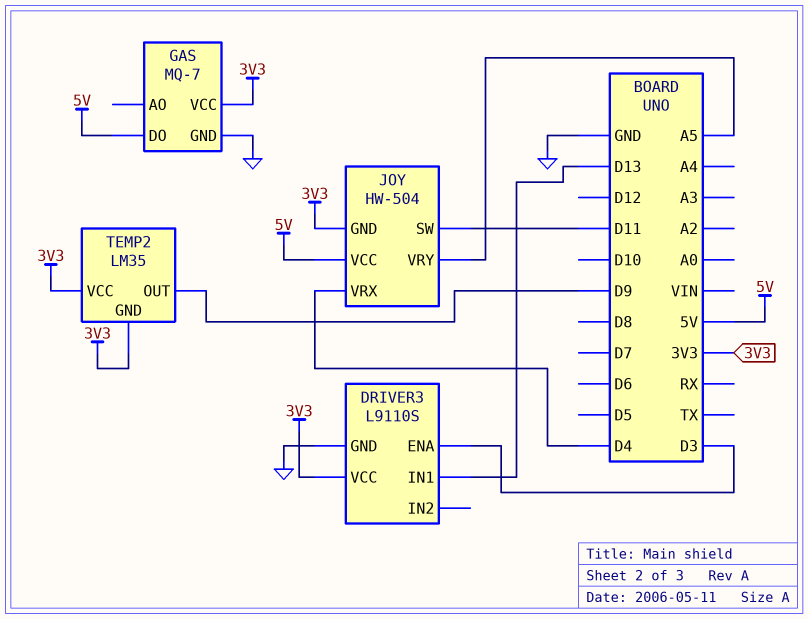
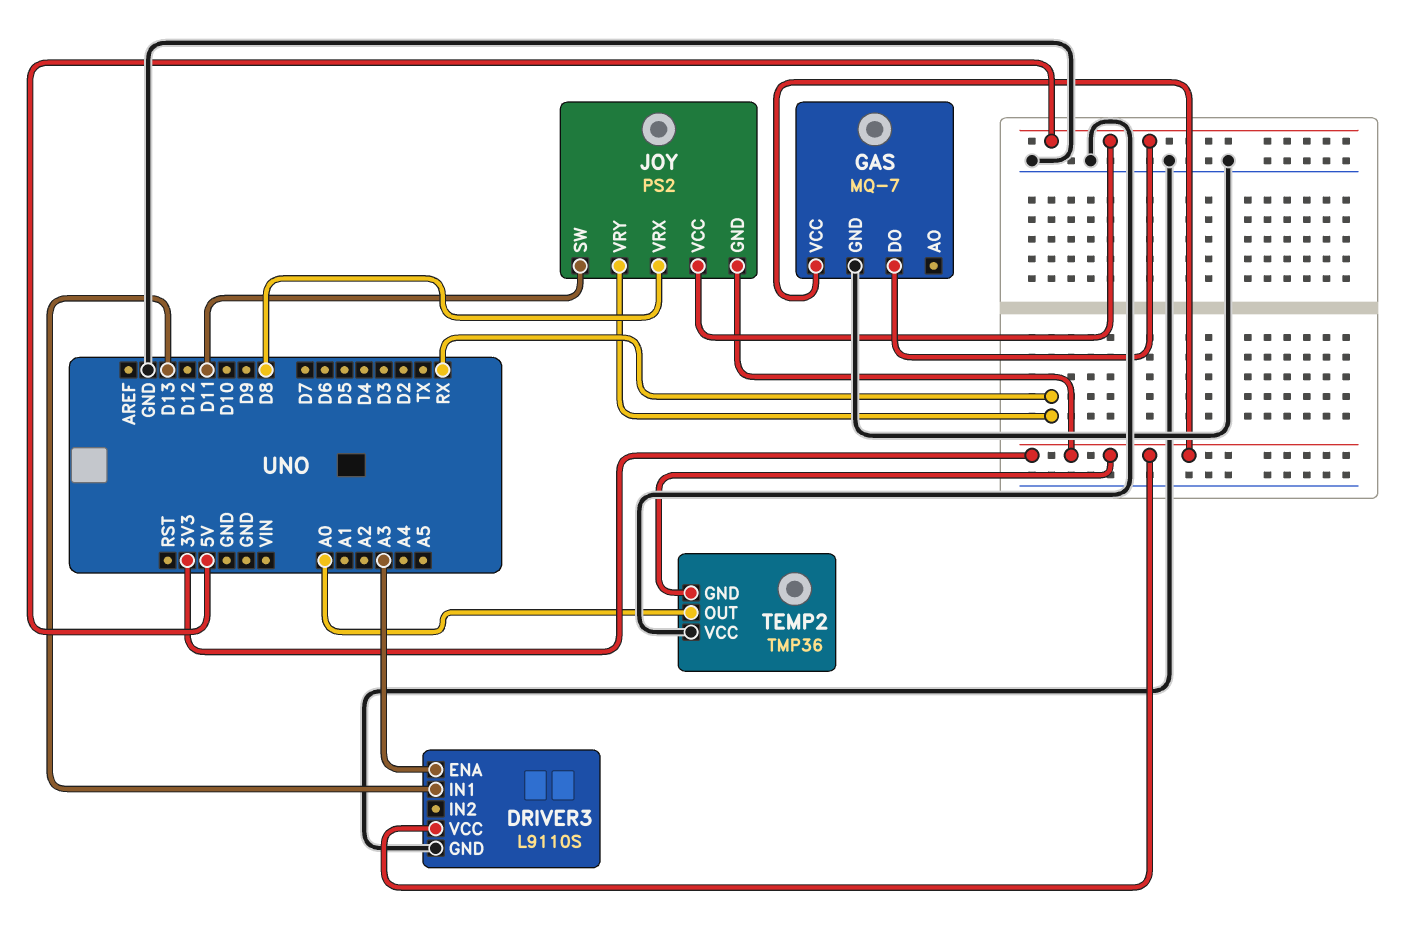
DRIVER3 pin ENA: D3 -> A3
JOY: HW-504 -> PS2
JOY pin VRX: D4 -> D8
JOY pin VRY: A5 -> RX
TEMP2: LM35 -> TMP36
TEMP2 pin OUT: D9 -> A0
TEMP2 pin VCC: 3V3 -> GND

